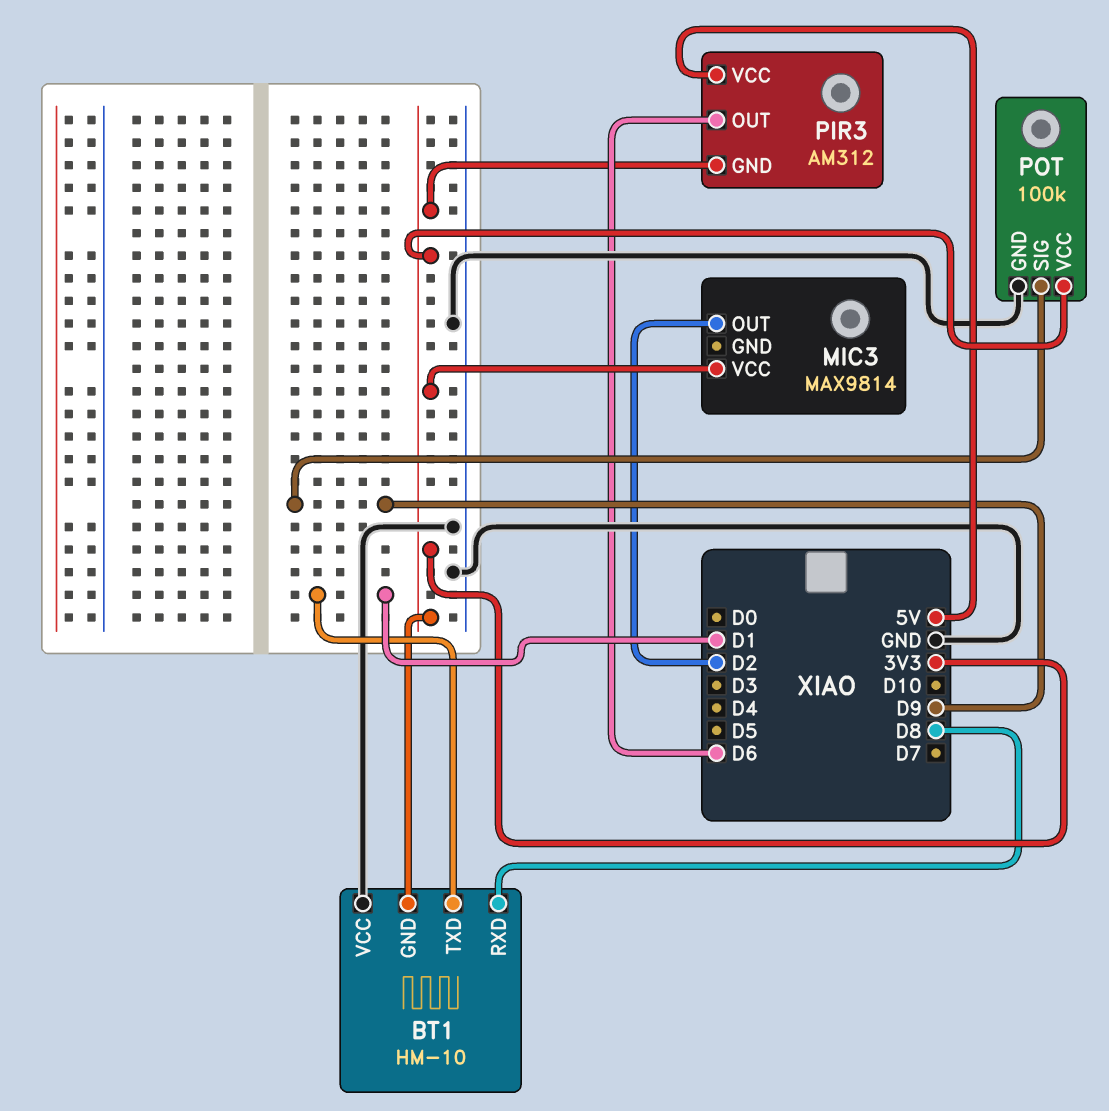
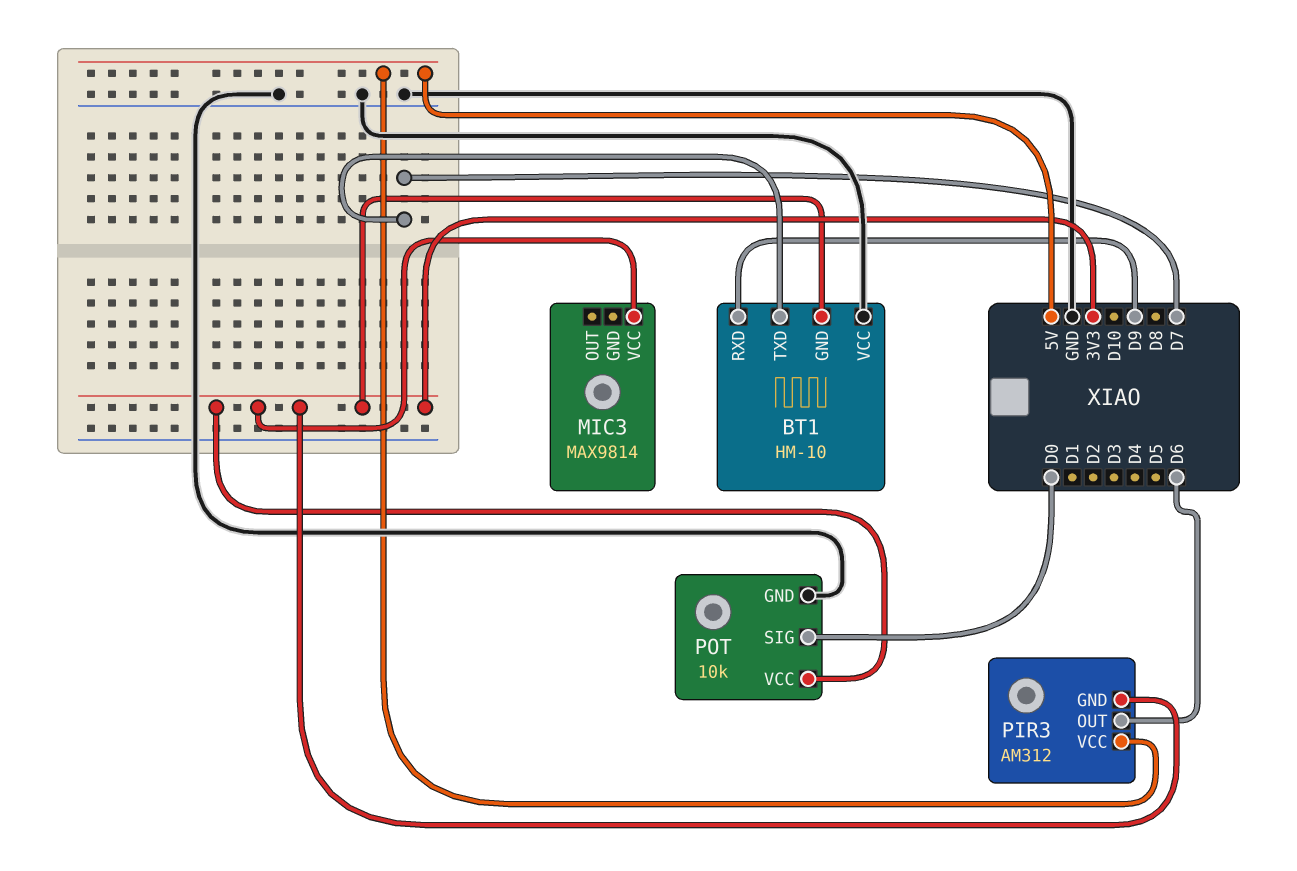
BT1 pin RXD: D8 -> D9
BT1 pin TXD: D1 -> D7
MIC3 pin OUT: D2 -> none
POT: 100k -> 10k
POT pin SIG: D9 -> D0

